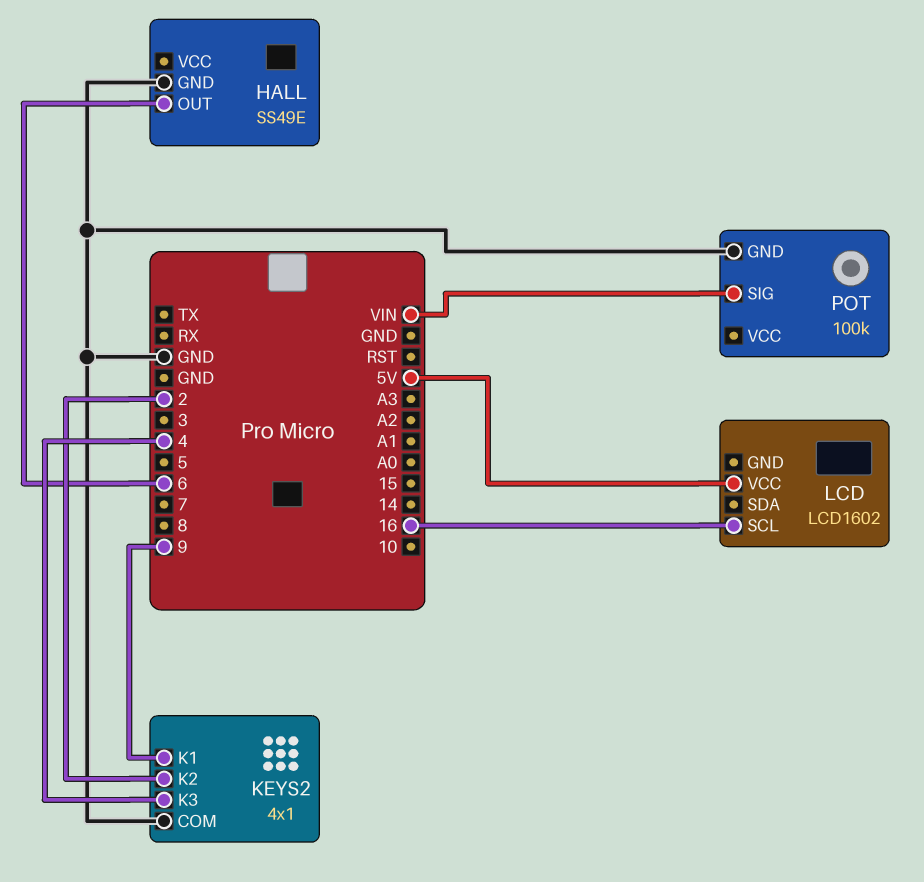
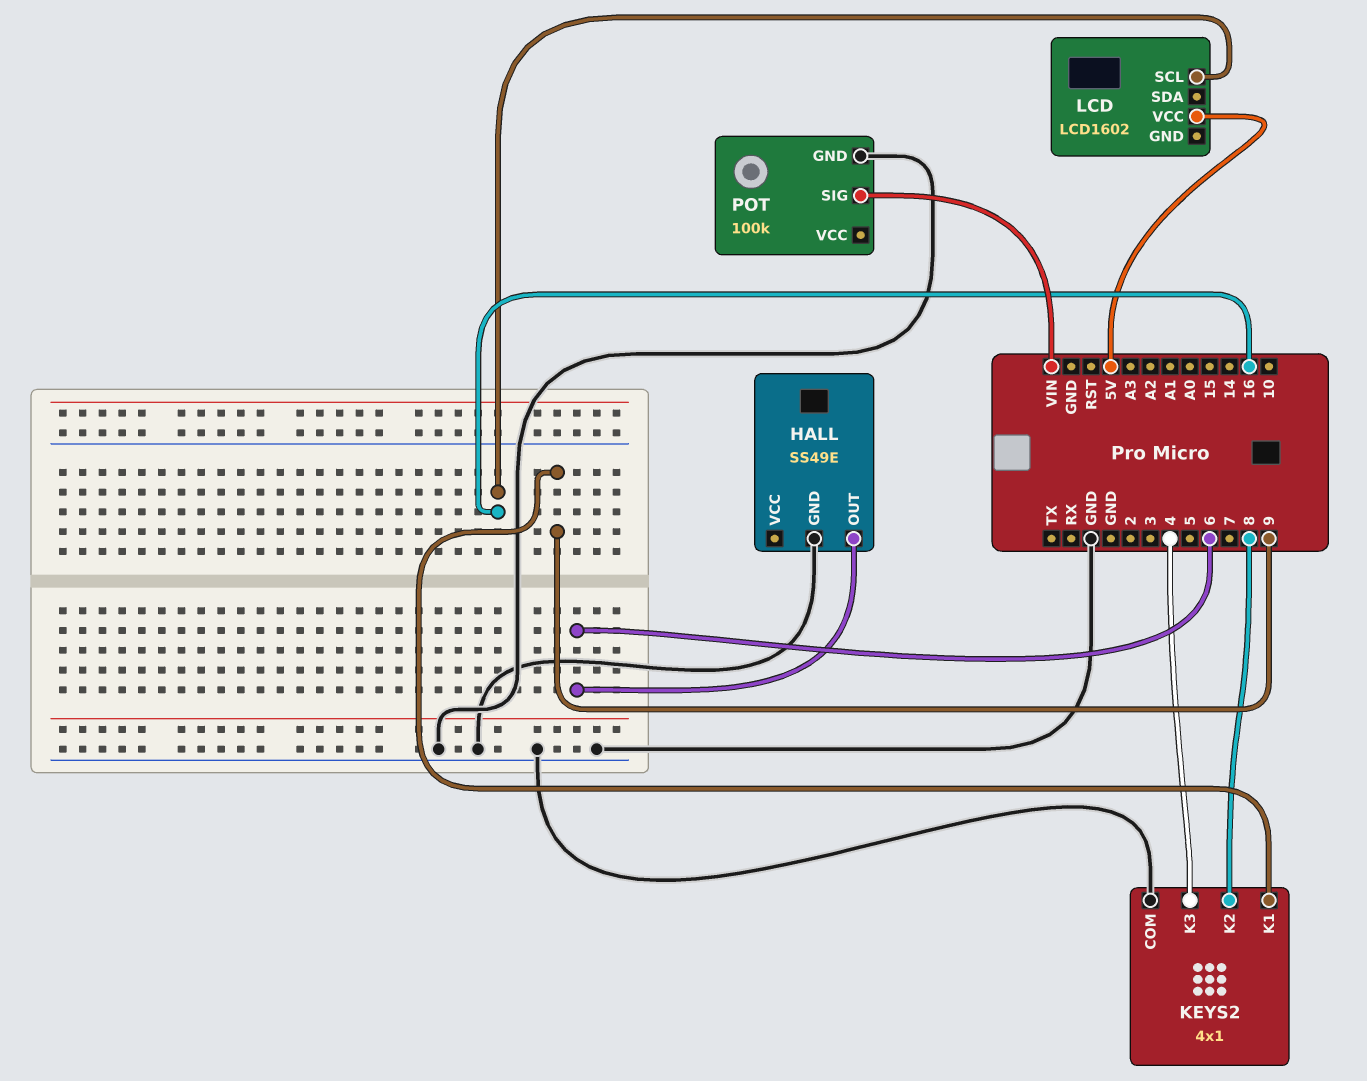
KEYS2 pin K2: 2 -> 8

